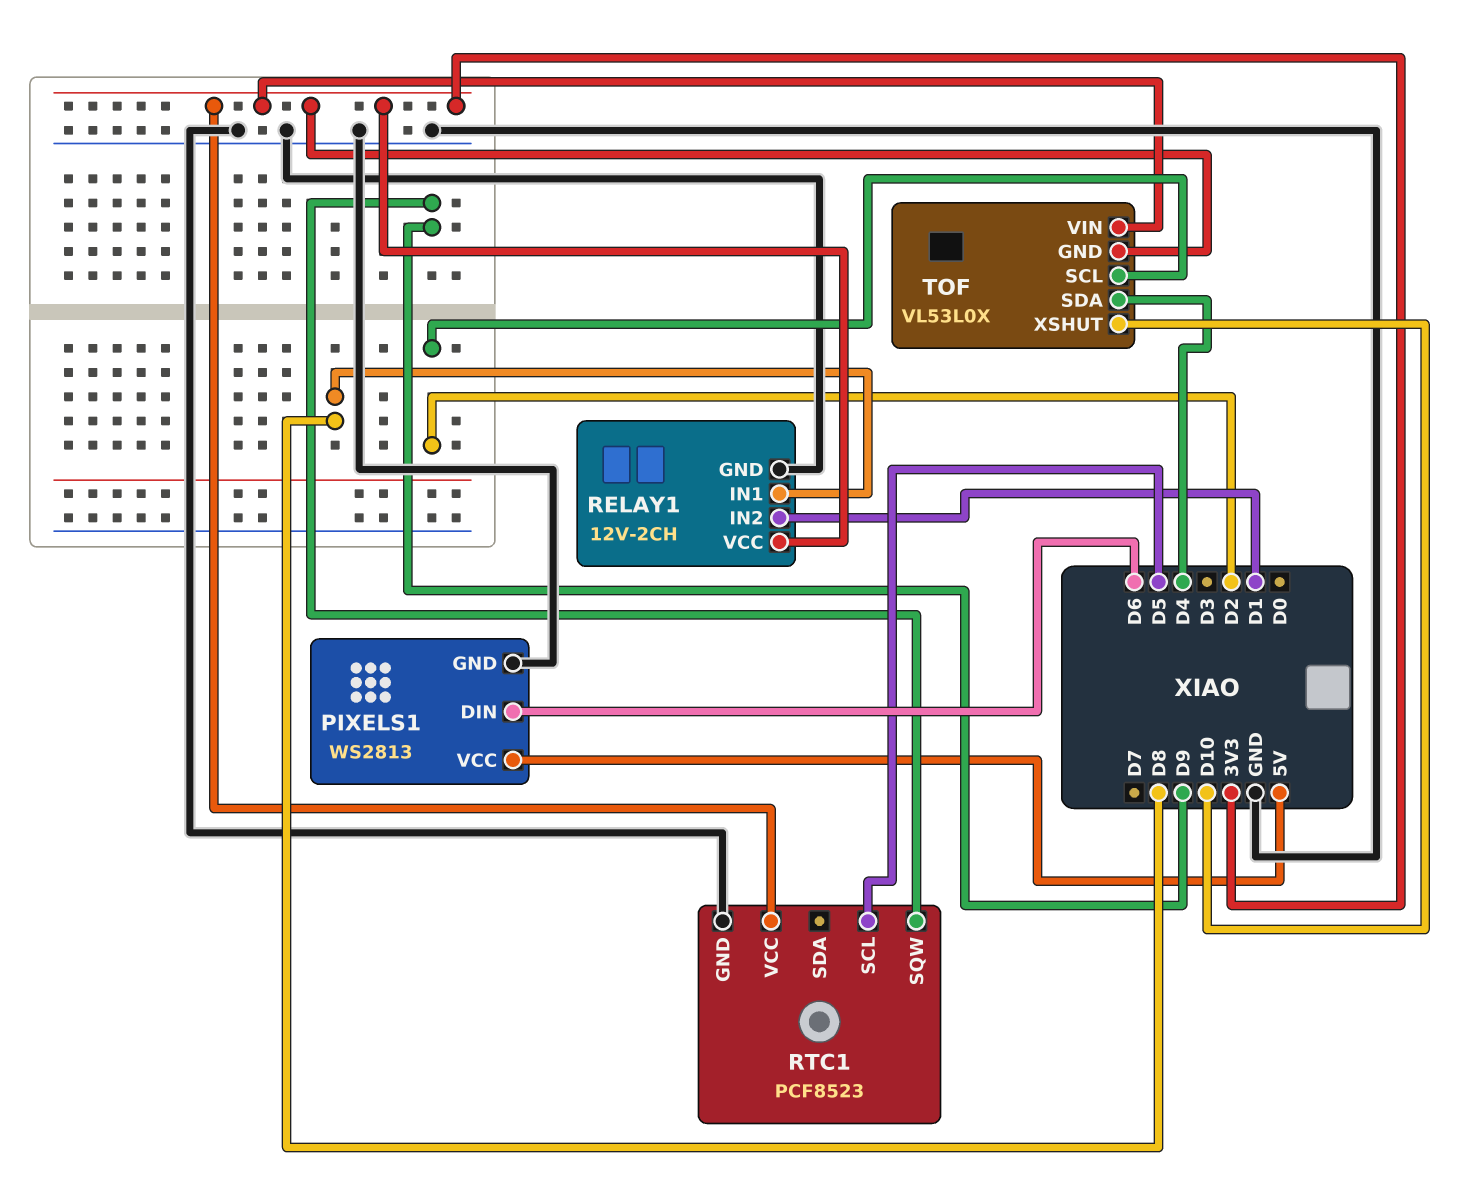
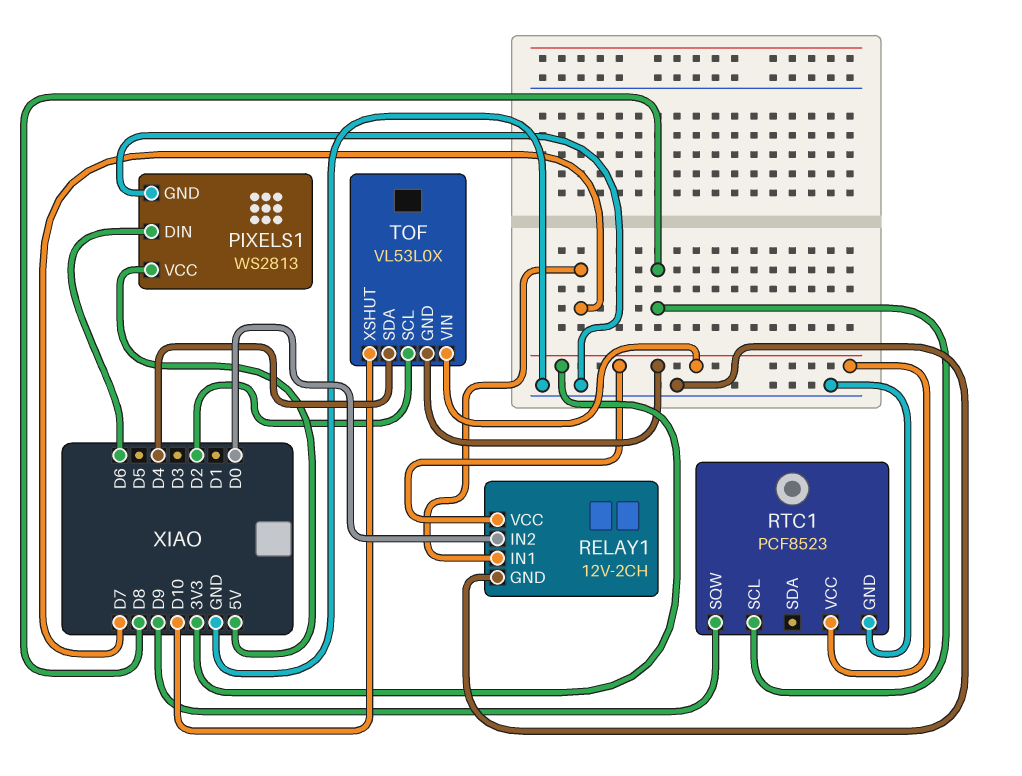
RELAY1 pin IN1: D8 -> D7
RELAY1 pin IN2: D1 -> D0
RTC1 pin SCL: D5 -> D8

